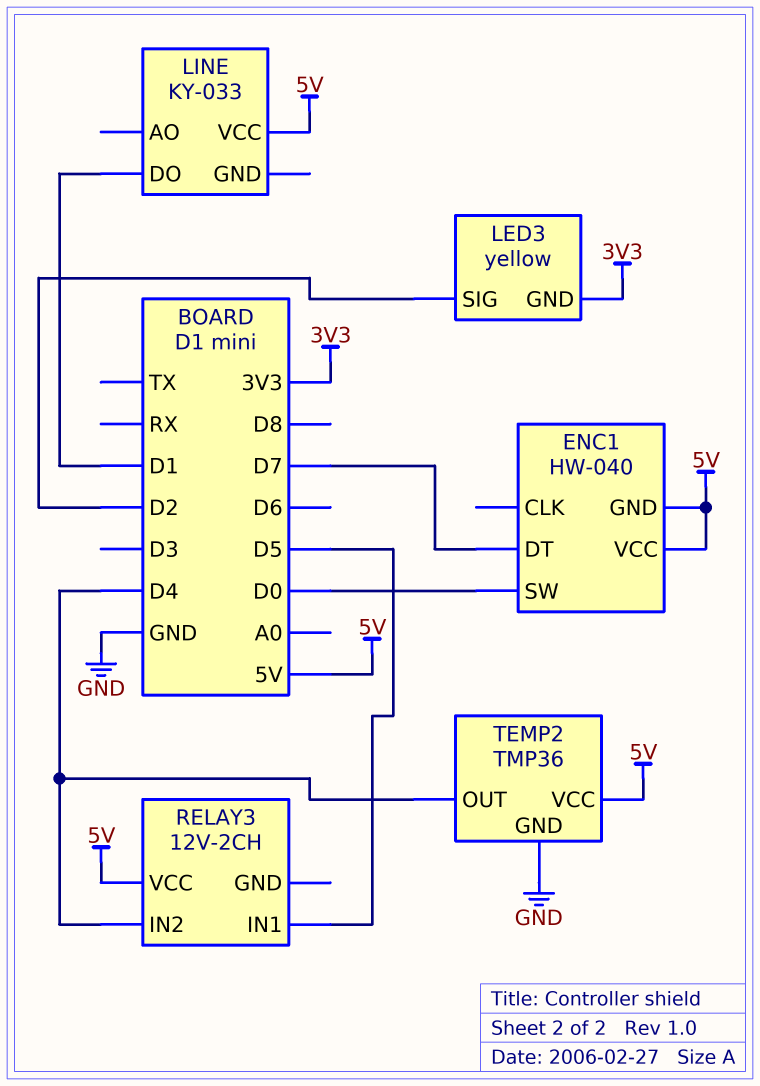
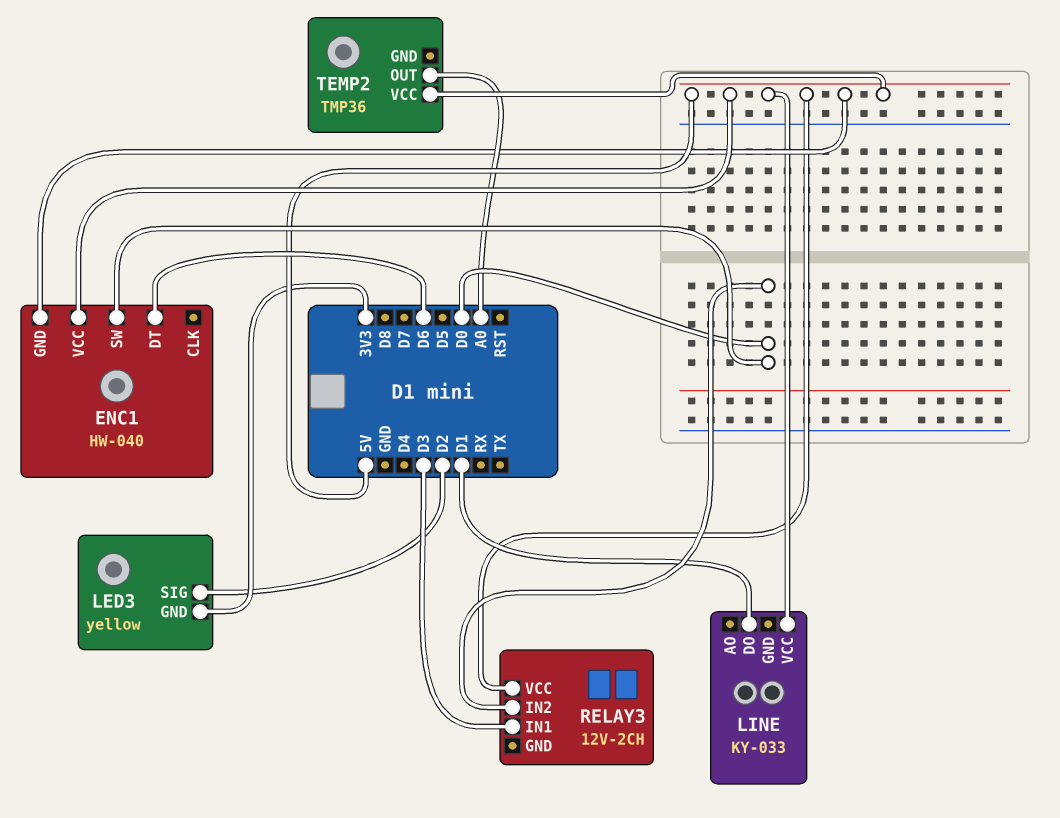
ENC1 pin DT: D7 -> D6
RELAY3 pin IN1: D5 -> D3
RELAY3 pin IN2: D4 -> D0
TEMP2 pin GND: GND -> none
TEMP2 pin OUT: D4 -> A0

